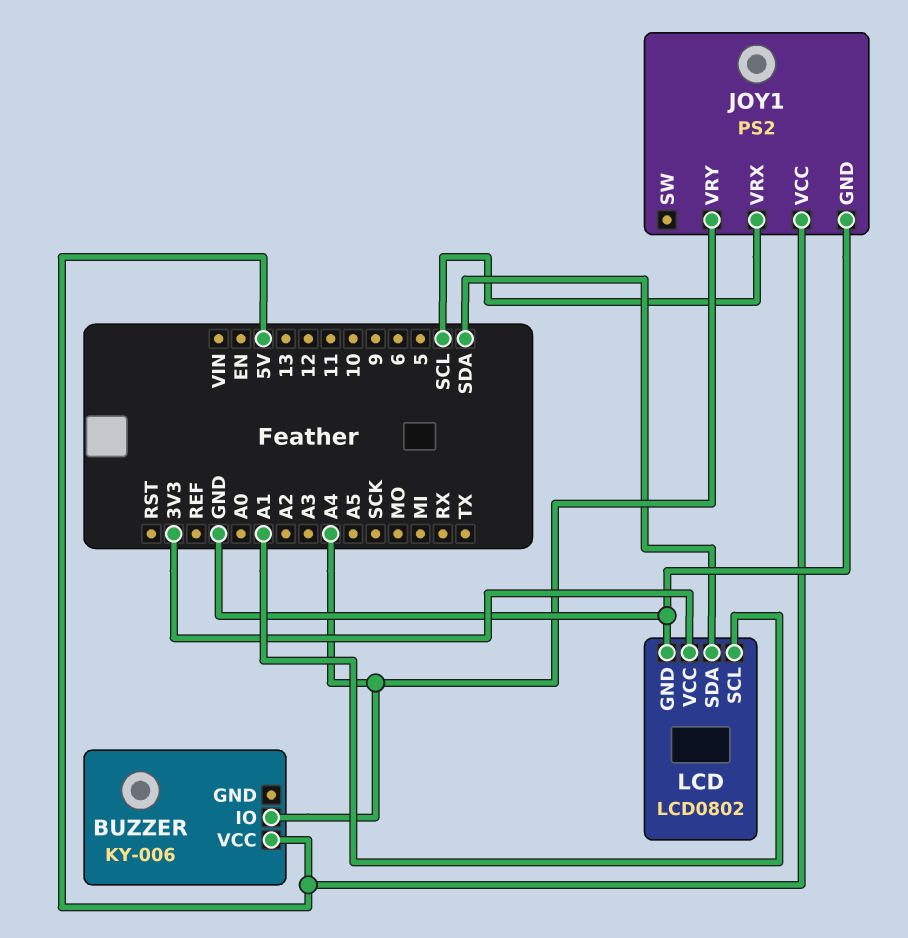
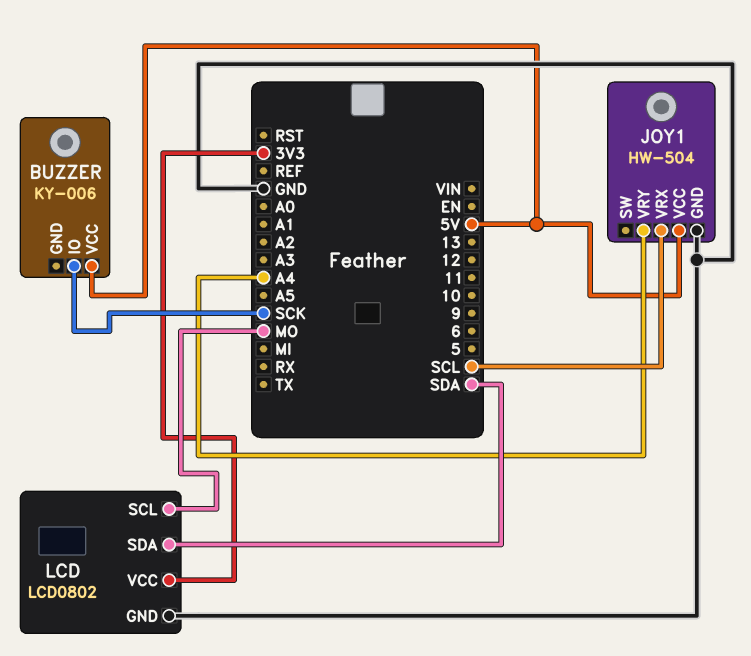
BUZZER pin IO: A4 -> SCK
JOY1: PS2 -> HW-504
LCD pin SCL: A1 -> MO

